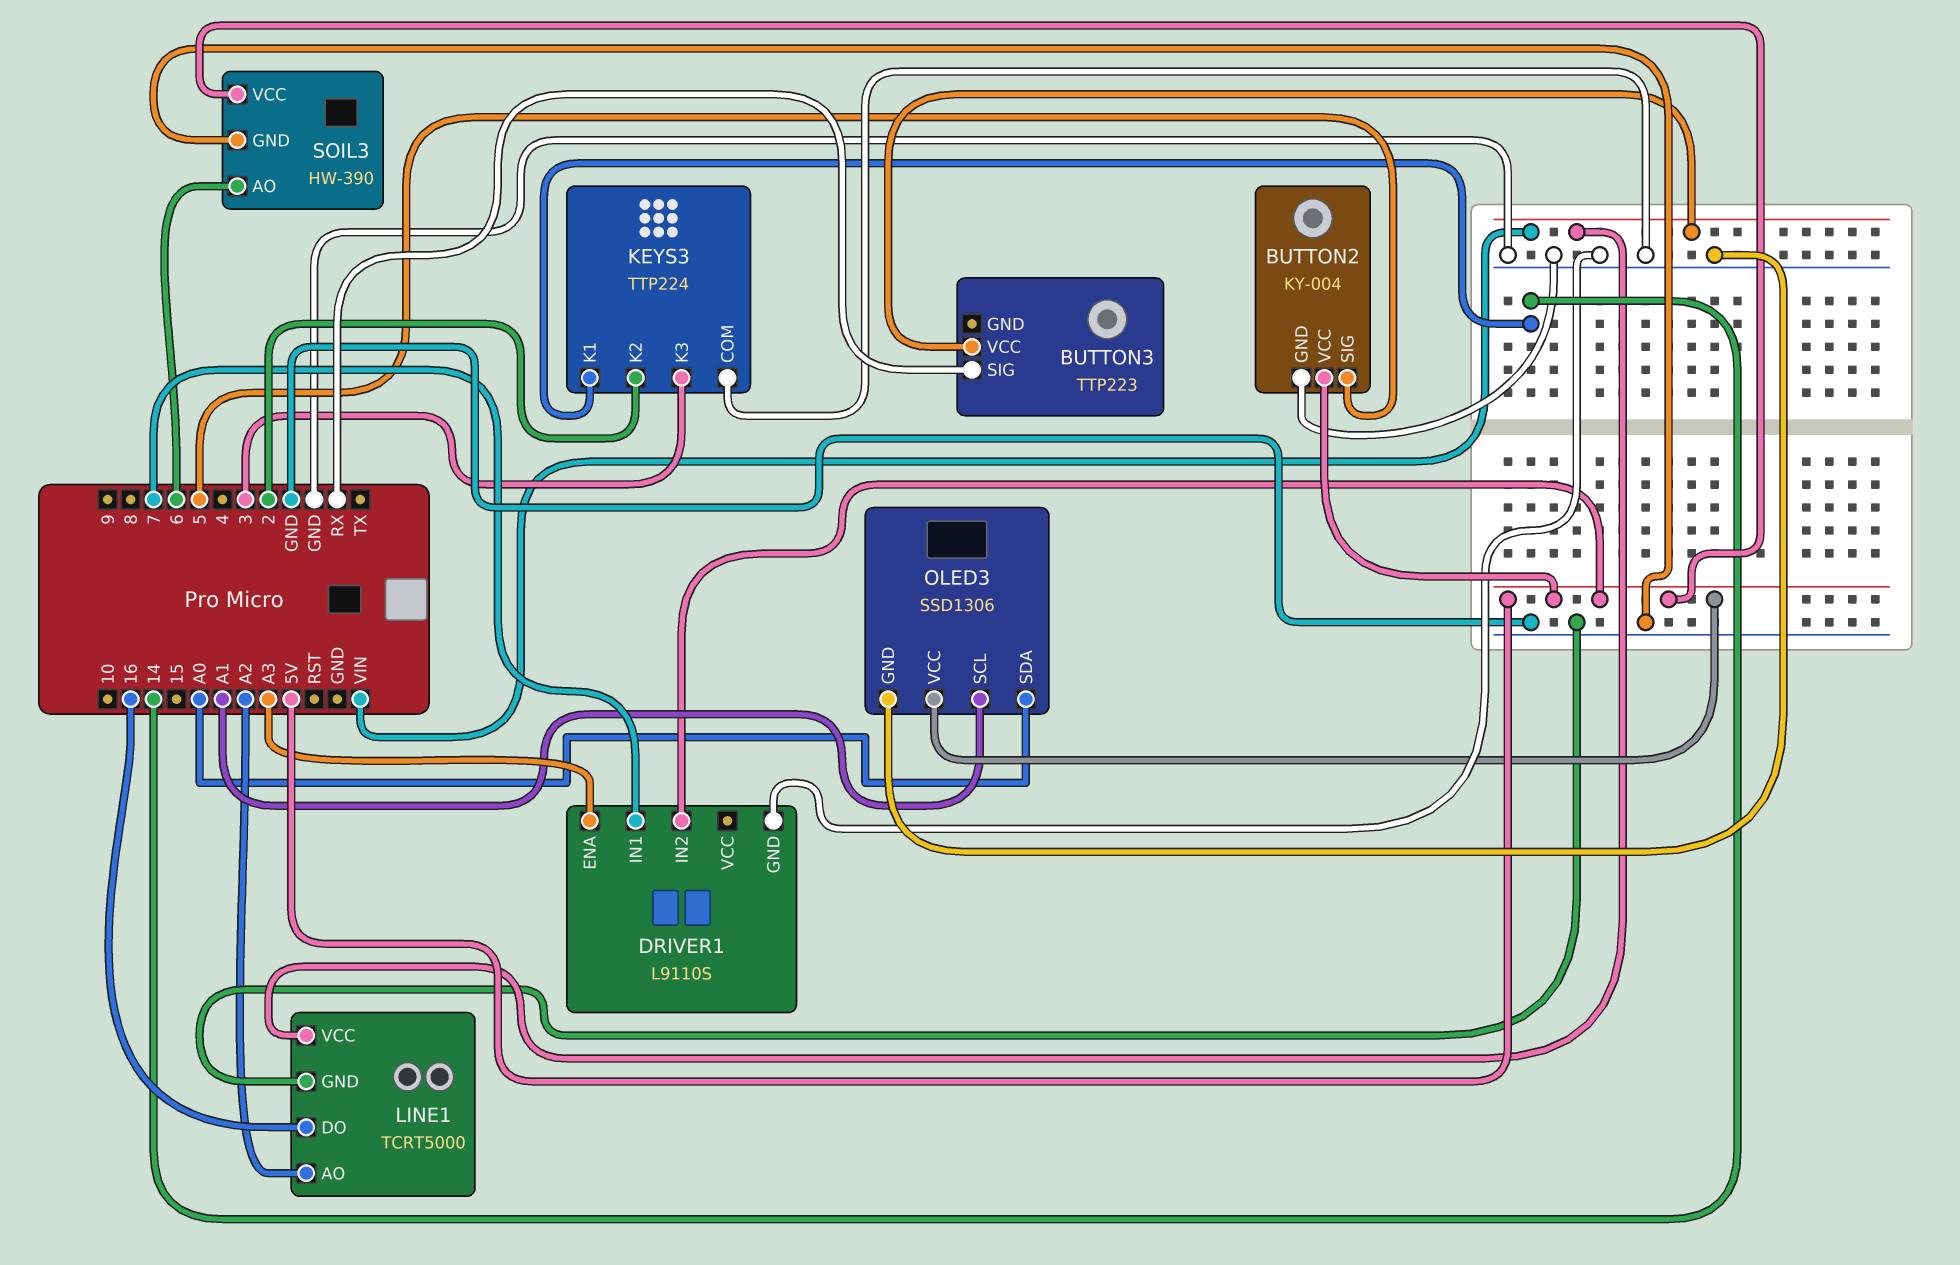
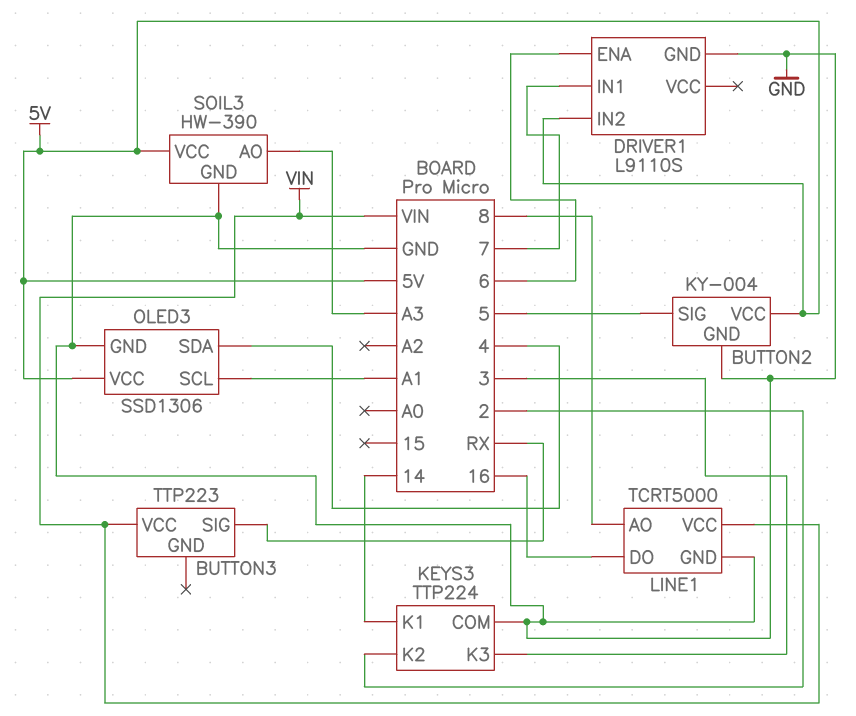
DRIVER1 pin ENA: A3 -> 6
LINE1 pin AO: A2 -> 8
OLED3 pin SDA: A0 -> 4
SOIL3 pin AO: 6 -> A3

